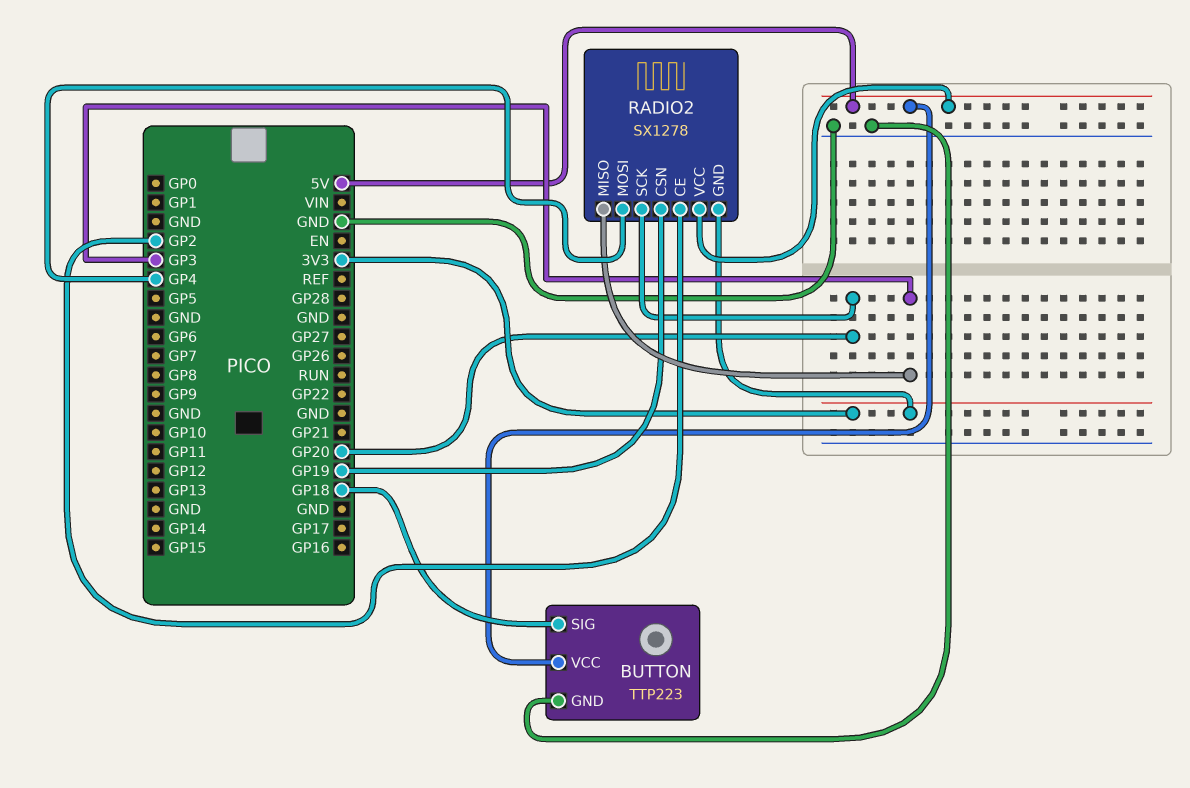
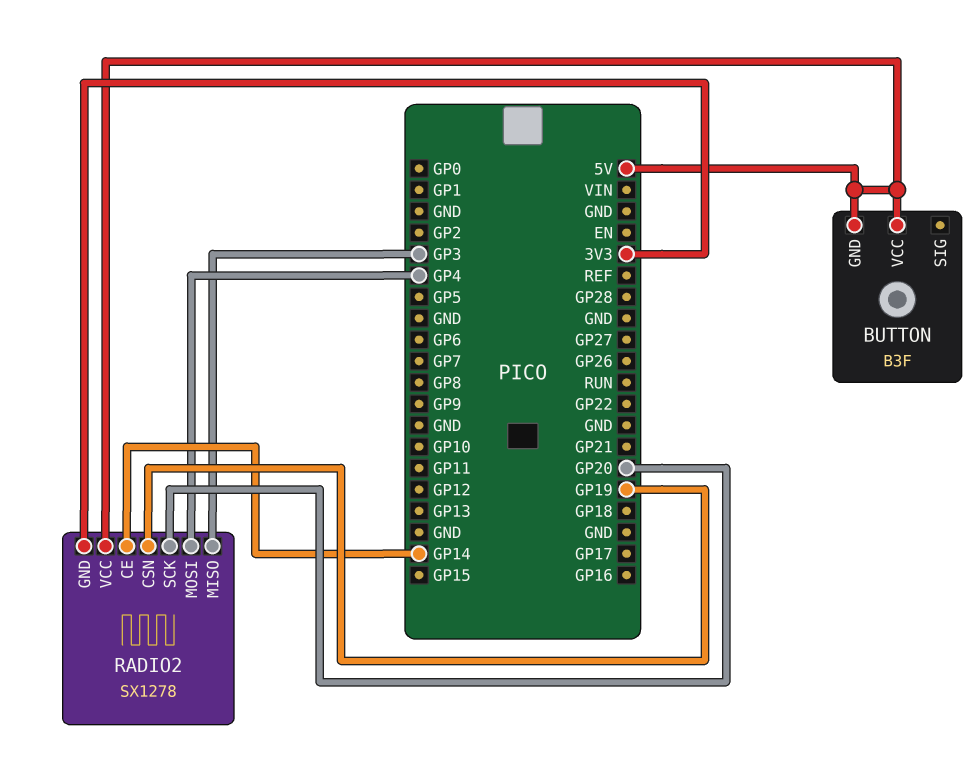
BUTTON: TTP223 -> B3F
BUTTON pin GND: GND -> 5V
BUTTON pin SIG: GP18 -> none
RADIO2 pin CE: GP2 -> GP14

